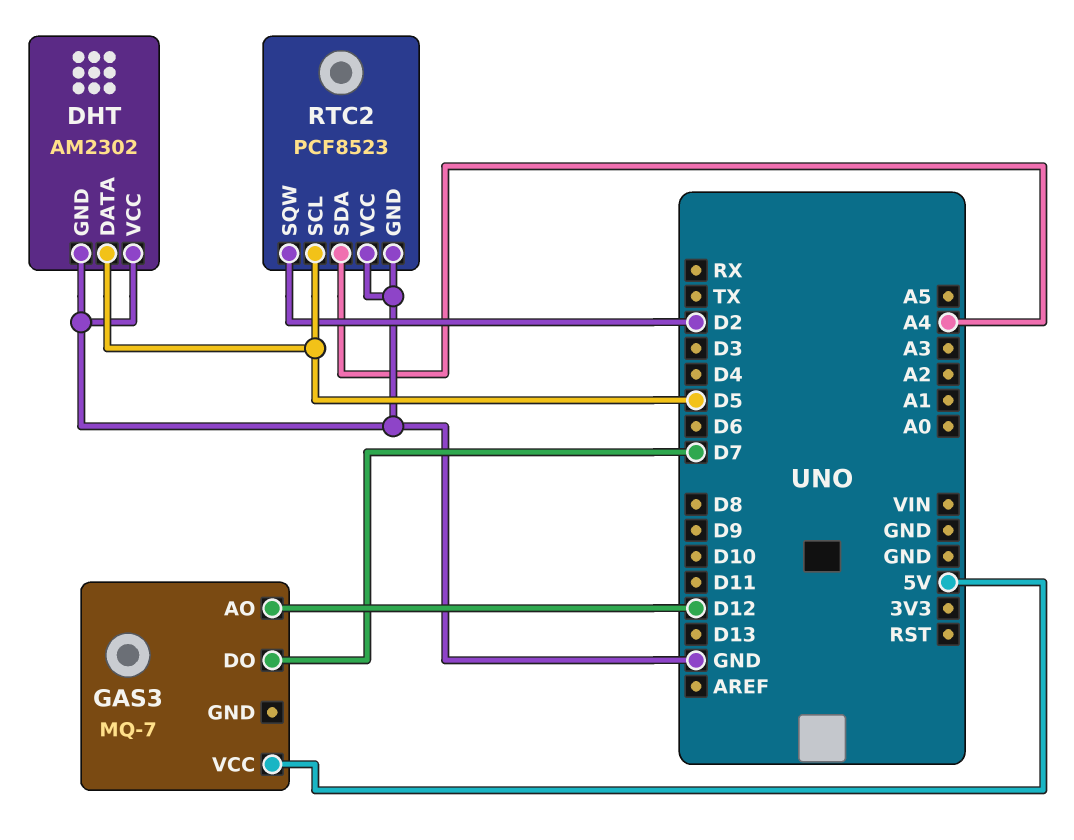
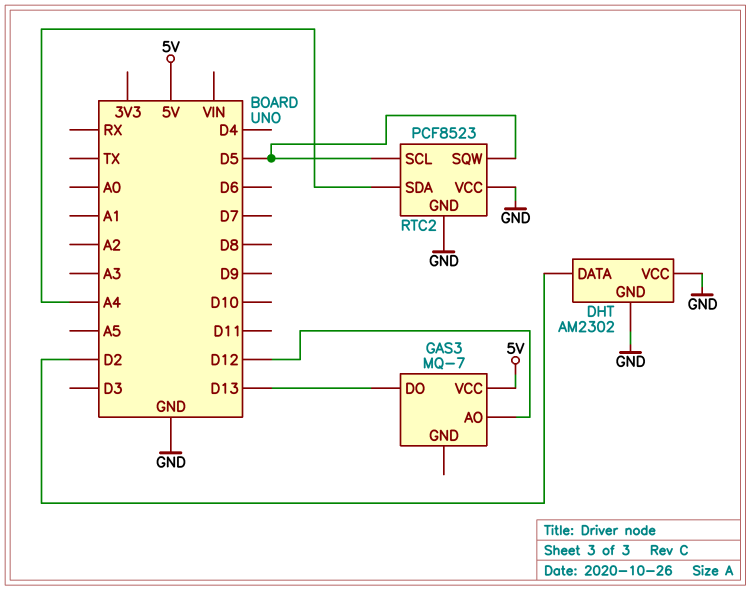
DHT pin DATA: D5 -> D2
GAS3 pin DO: D7 -> D13
RTC2 pin SQW: D2 -> D5

